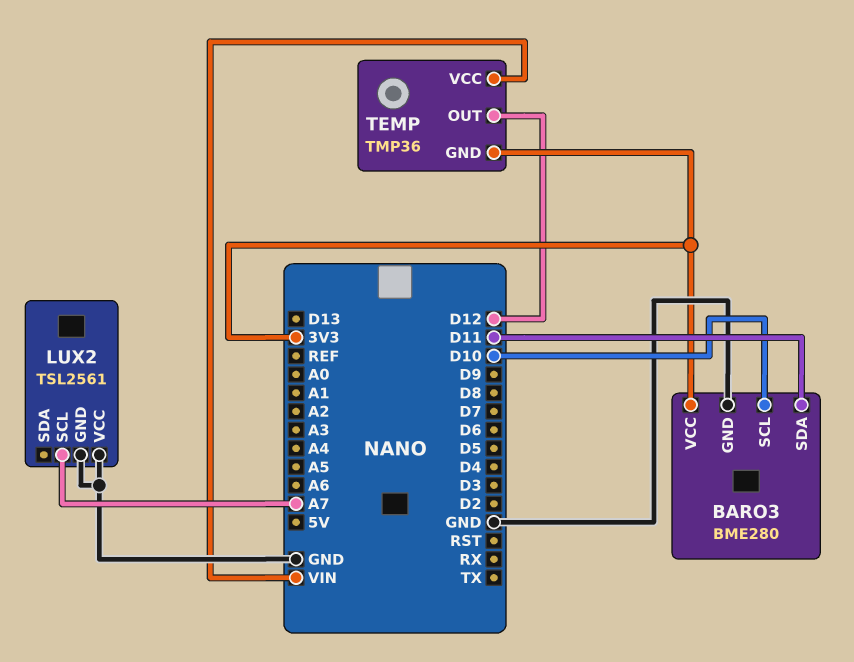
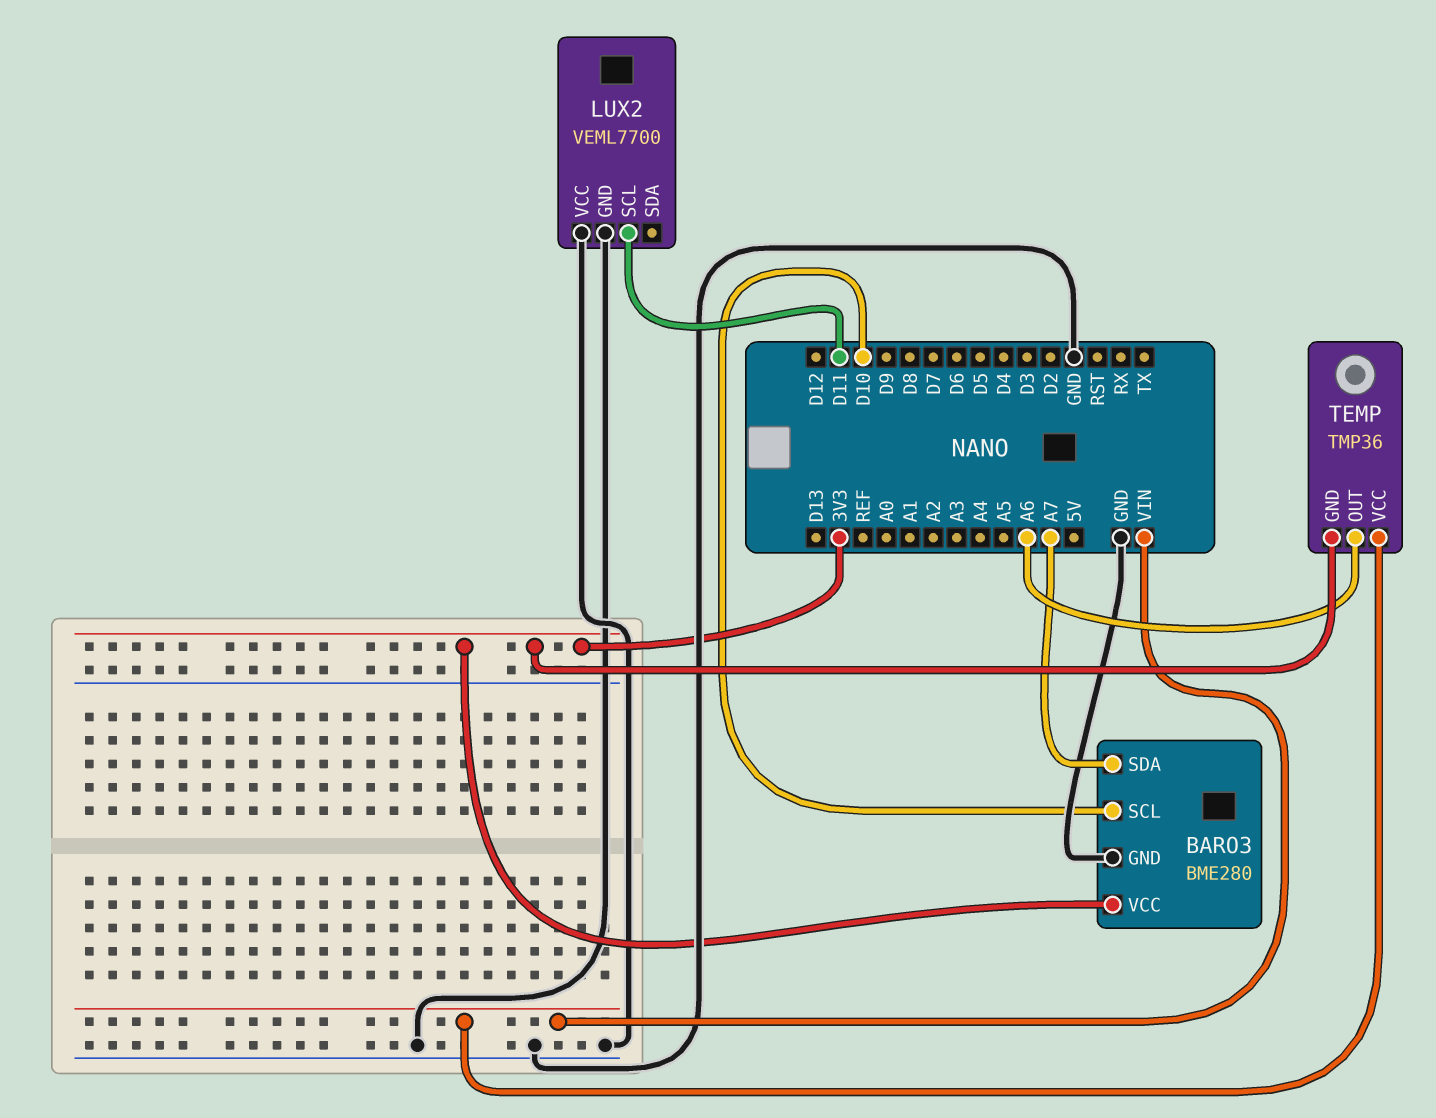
BARO3 pin SDA: D11 -> A7
LUX2: TSL2561 -> VEML7700
LUX2 pin SCL: A7 -> D11
TEMP pin OUT: D12 -> A6

